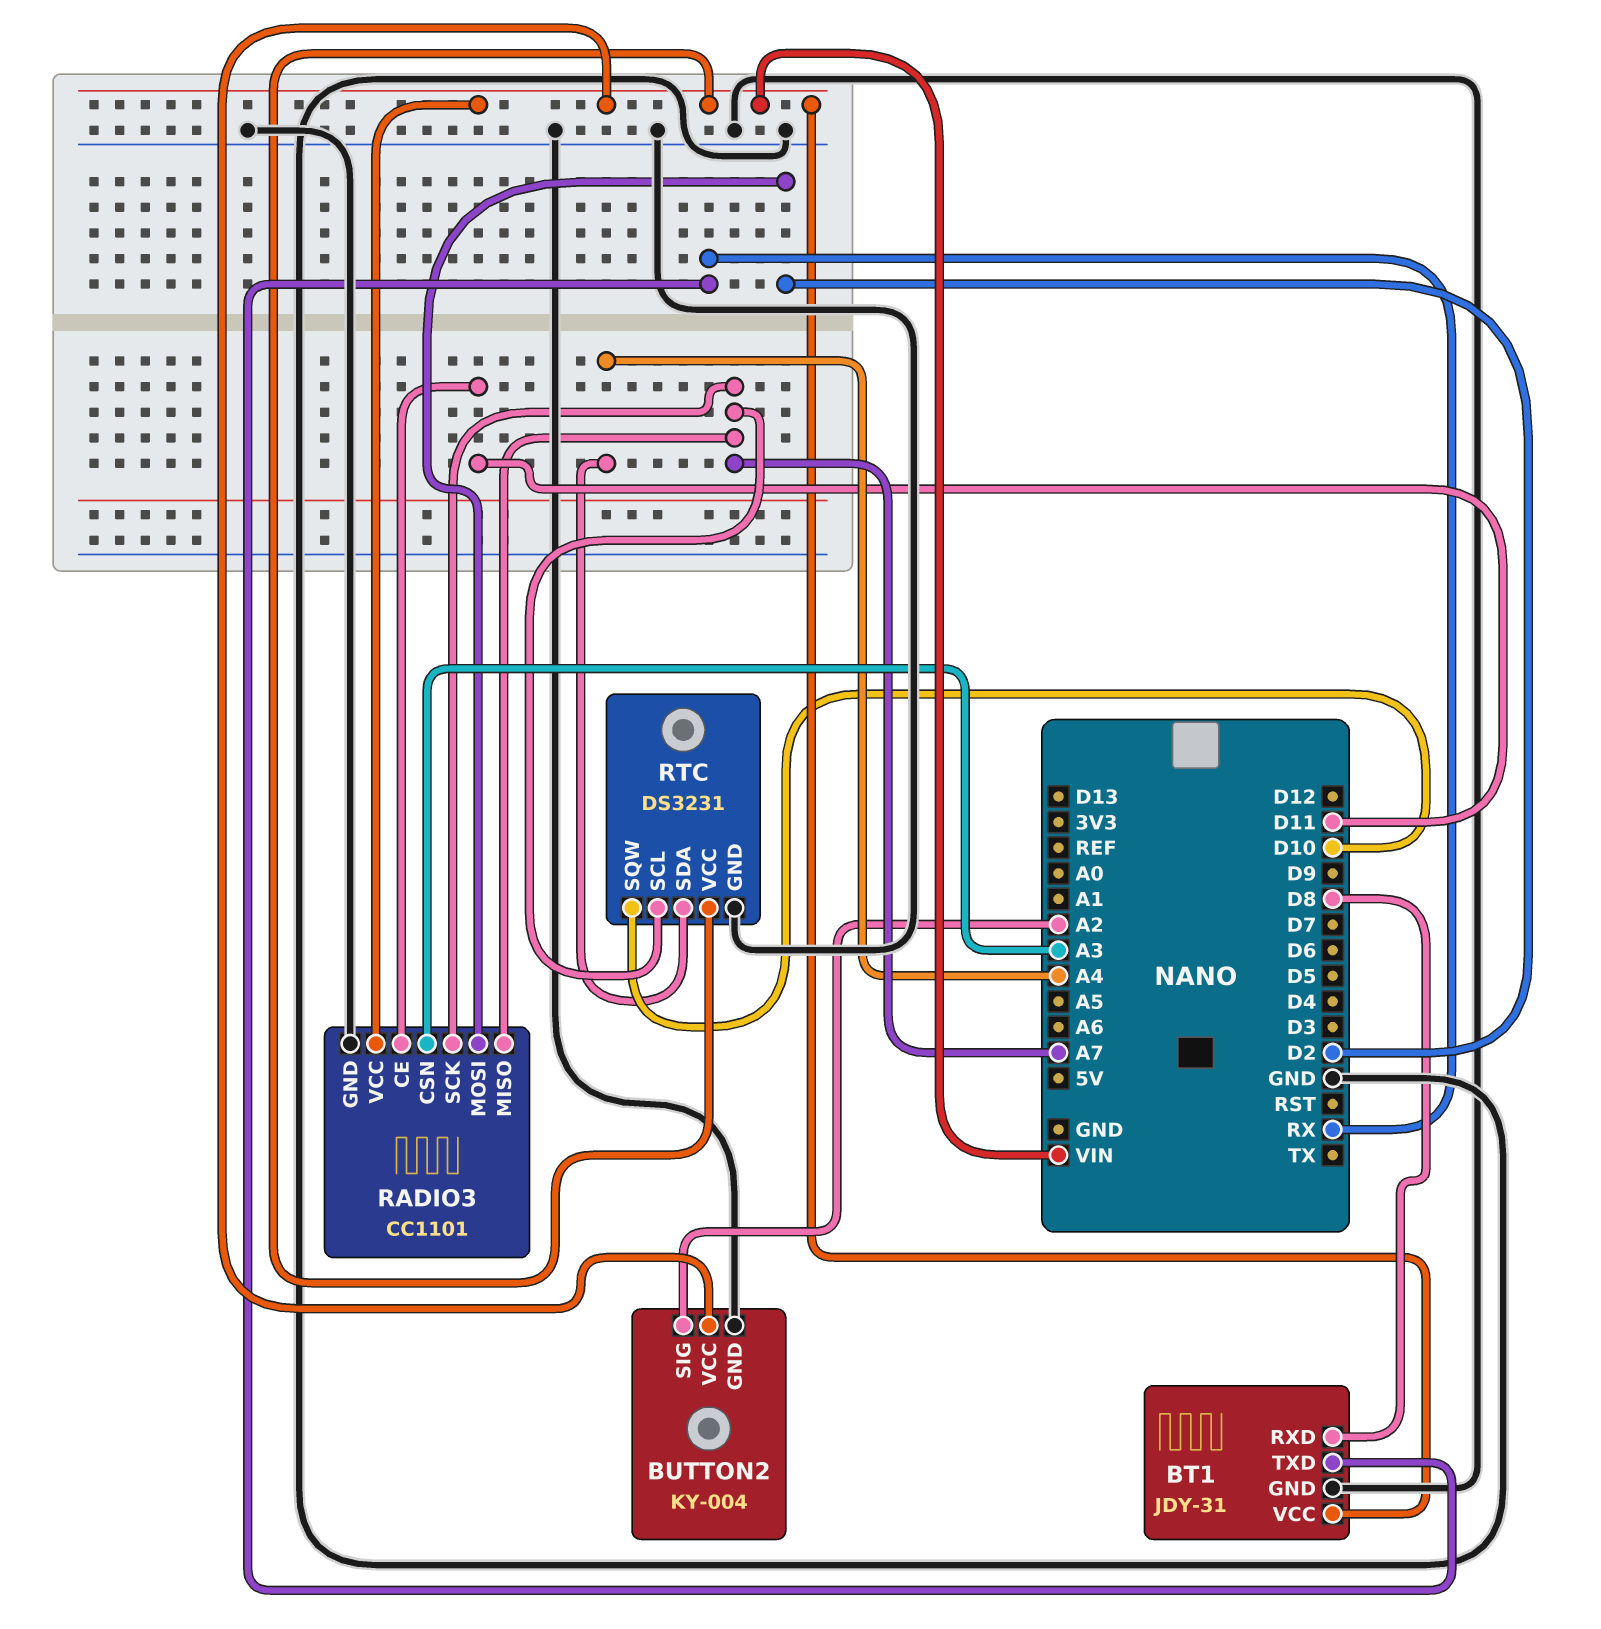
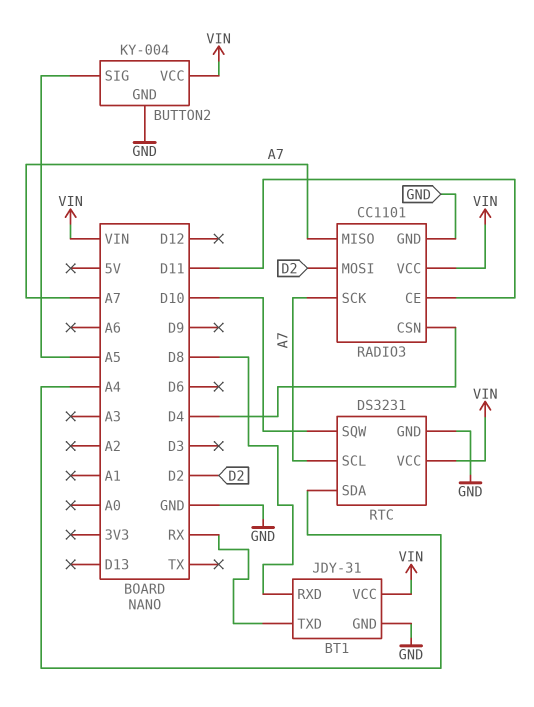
BUTTON2 pin SIG: A2 -> A5
RADIO3 pin CSN: A3 -> D4

